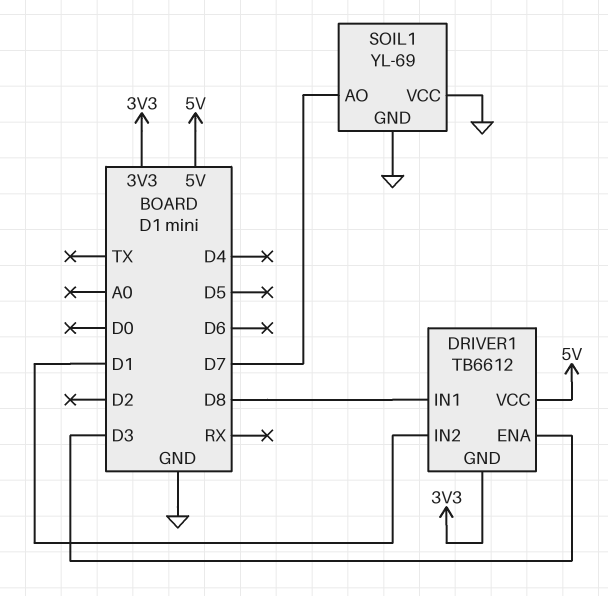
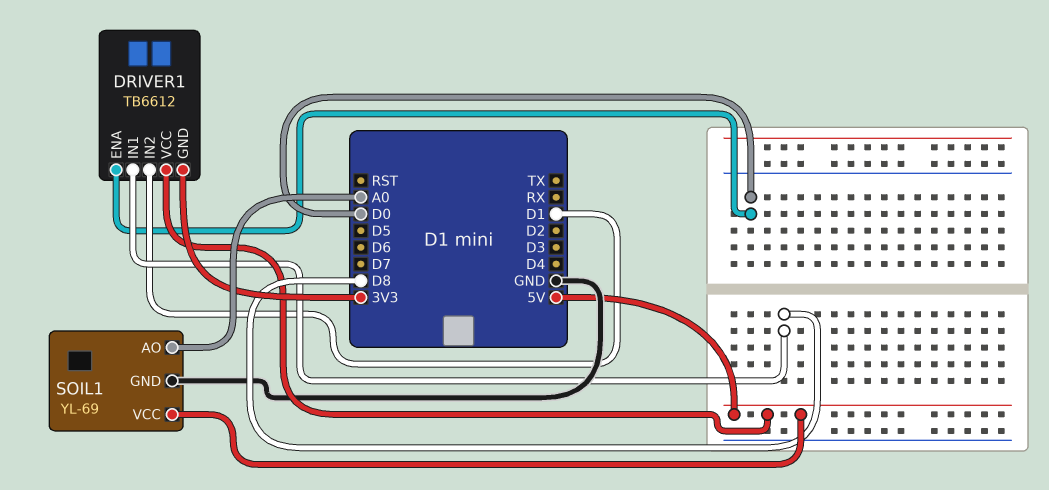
DRIVER1 pin ENA: D3 -> D0
SOIL1 pin AO: D7 -> A0
SOIL1 pin VCC: GND -> 5V

